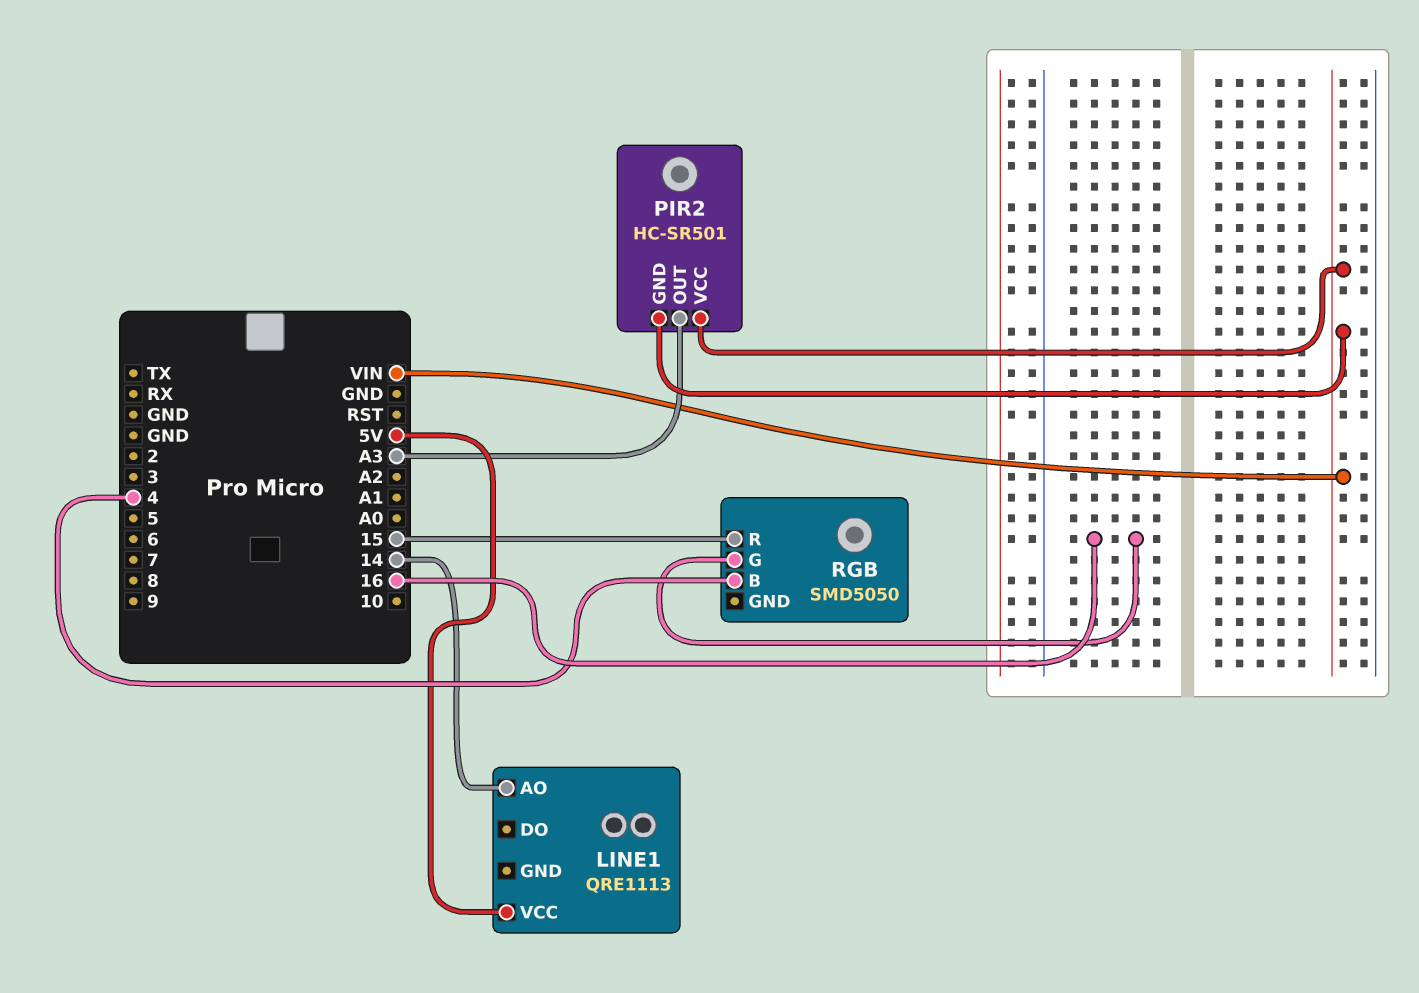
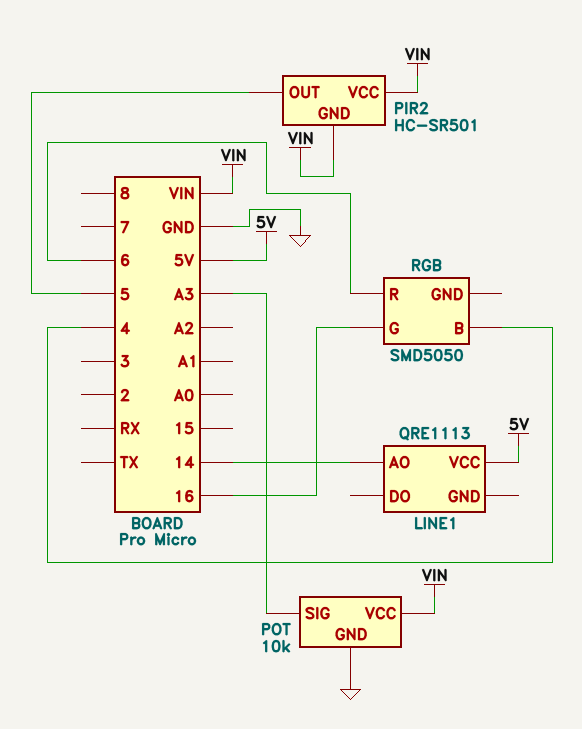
PIR2 pin OUT: A3 -> 5
POT: none -> 10k
POT pin GND: none -> GND
POT pin SIG: none -> A3
POT pin VCC: none -> VIN
RGB pin R: 15 -> 6

